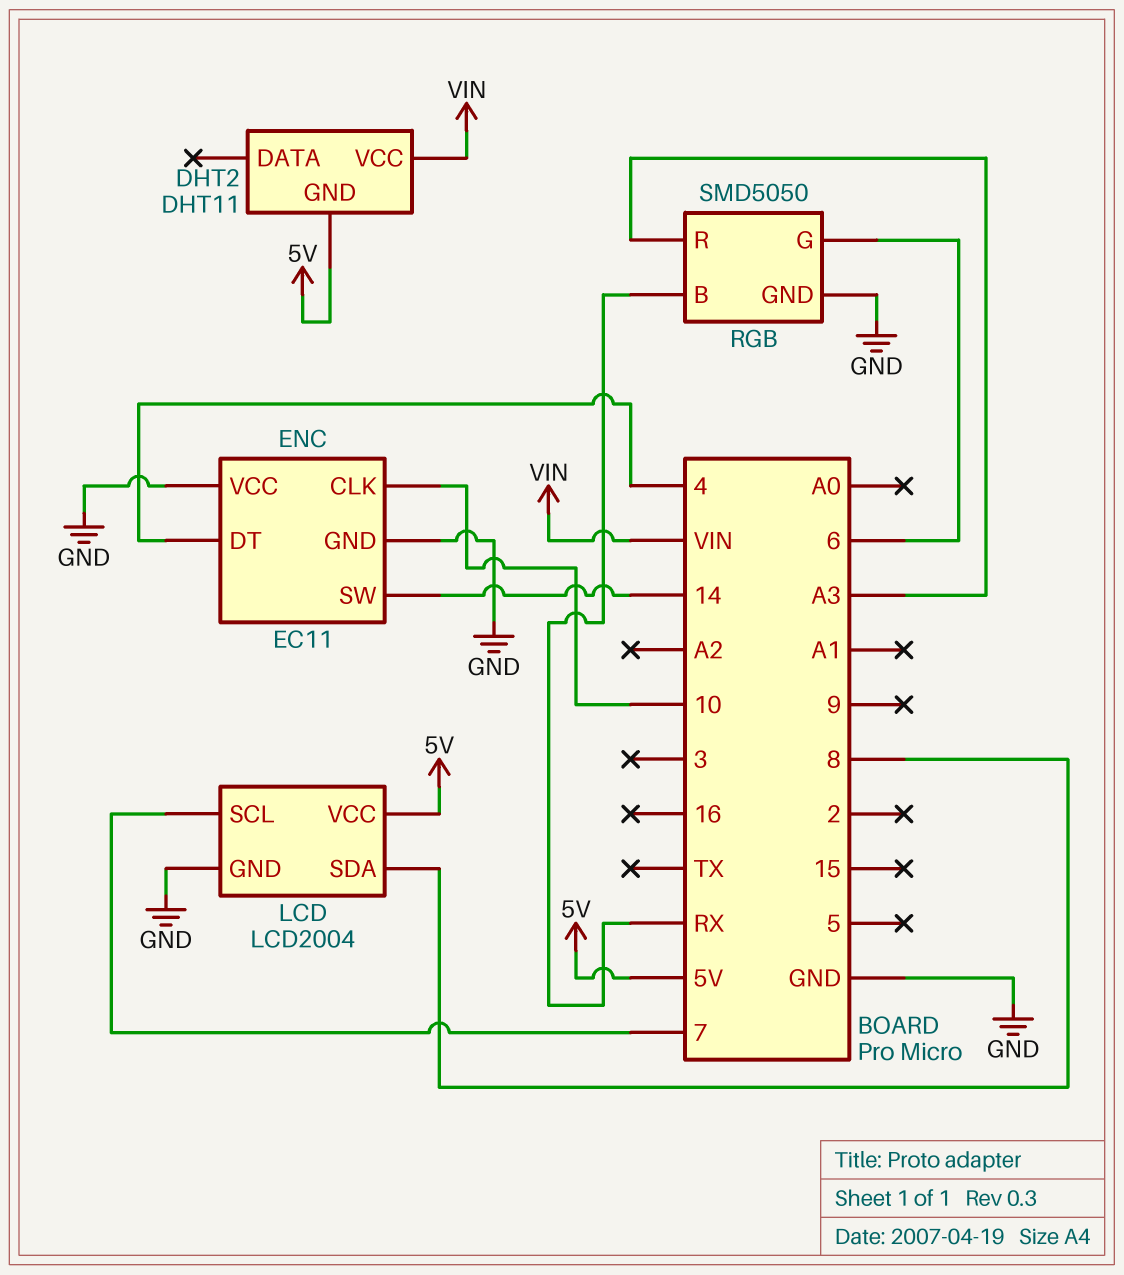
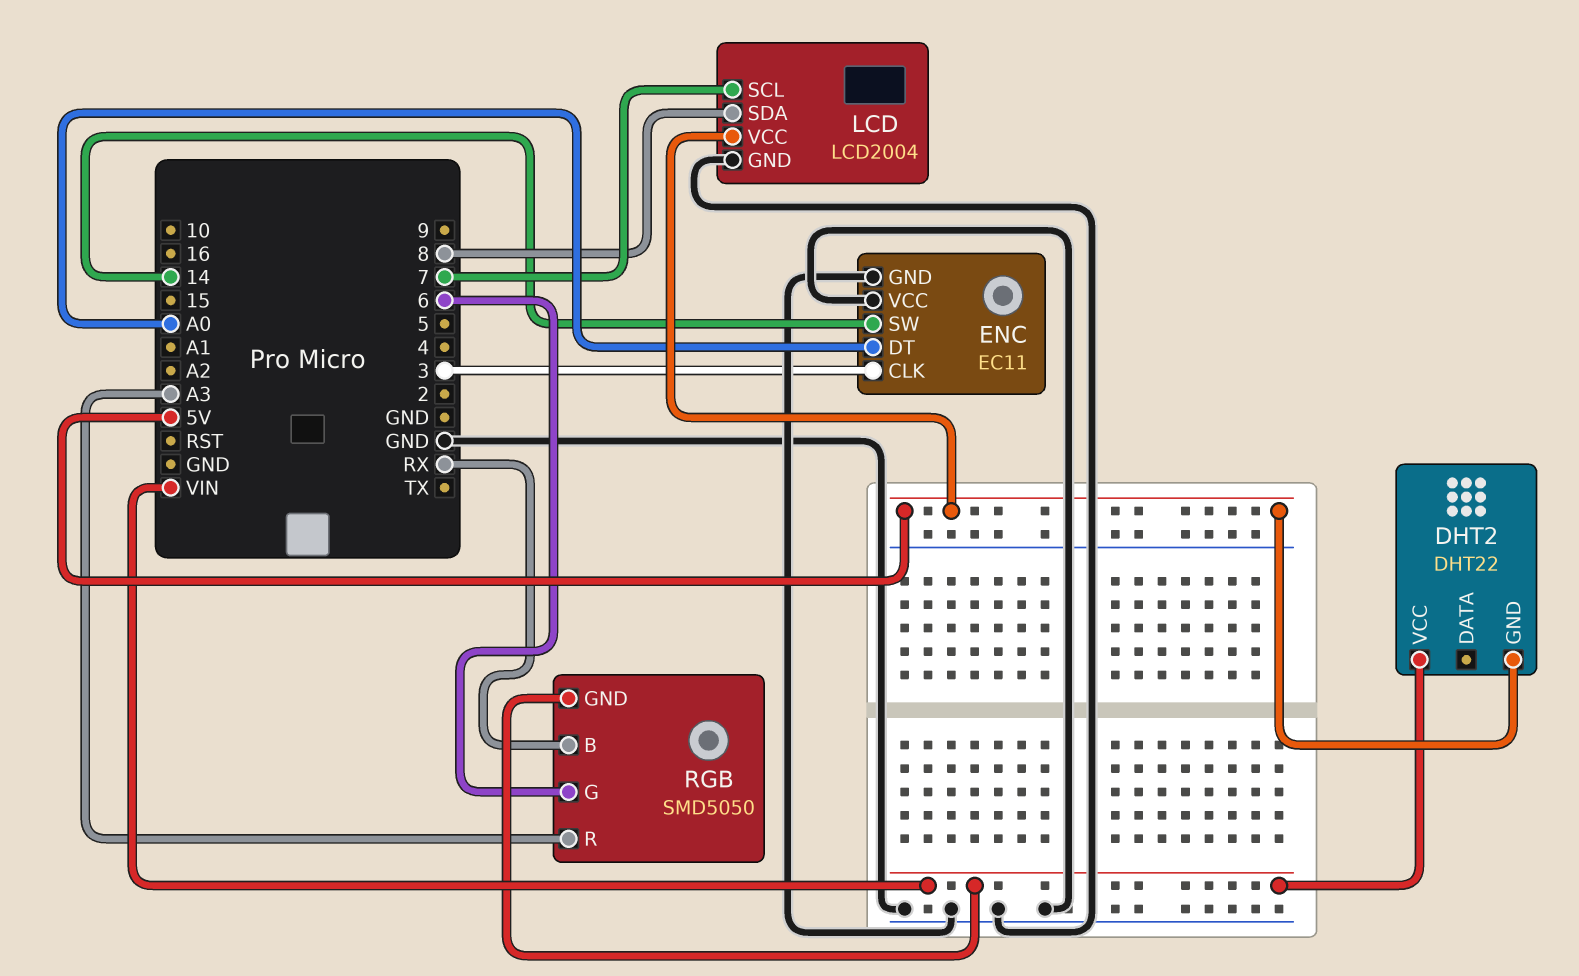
DHT2: DHT11 -> DHT22
ENC pin CLK: 10 -> 3
ENC pin DT: 4 -> A0
RGB pin GND: GND -> VIN

